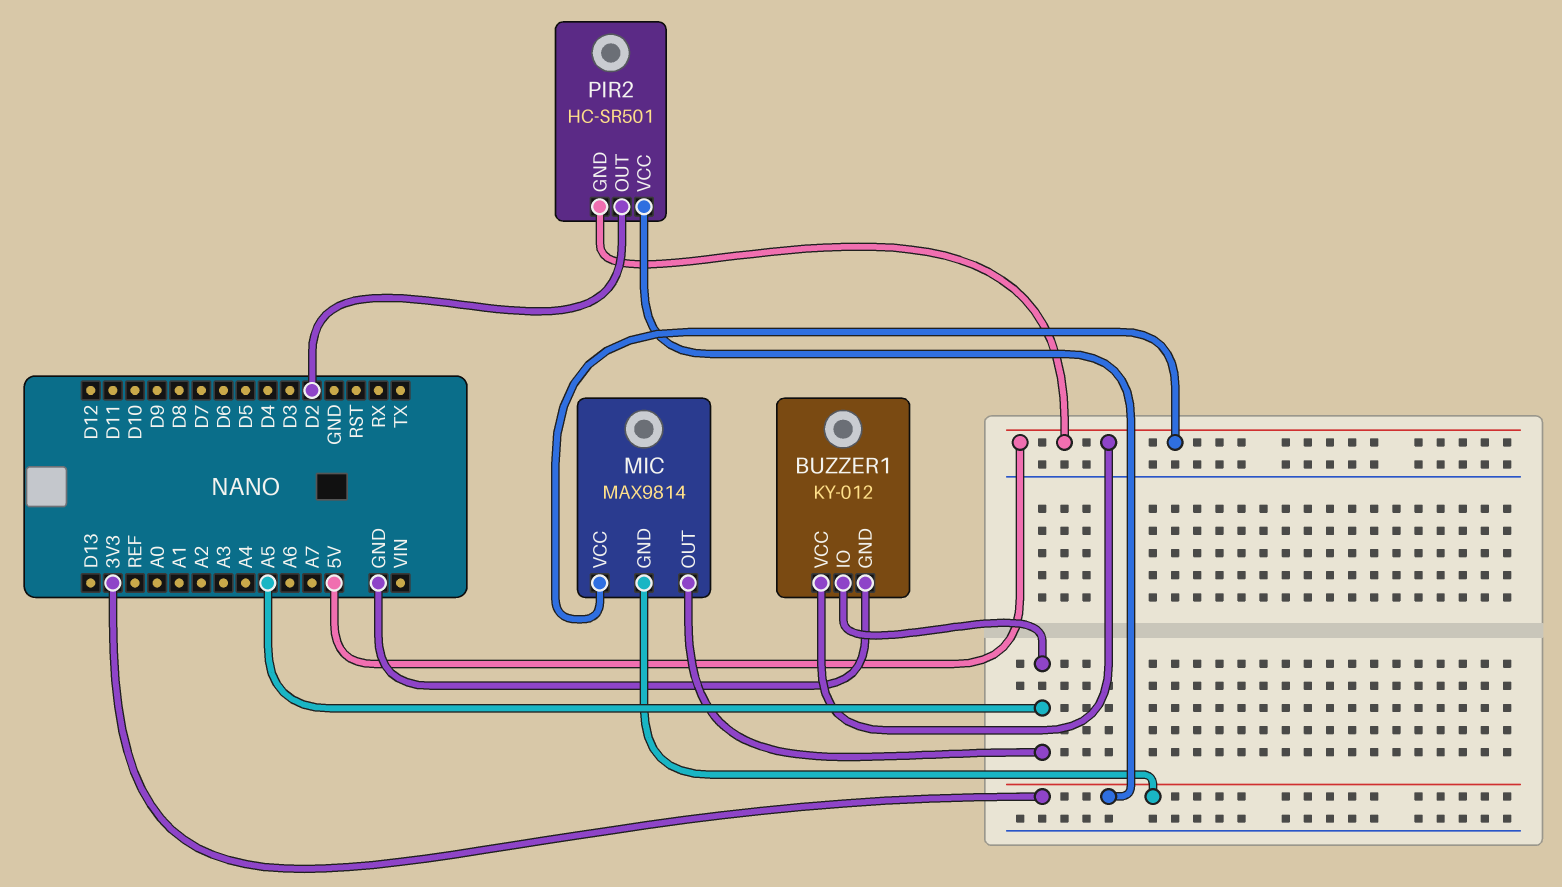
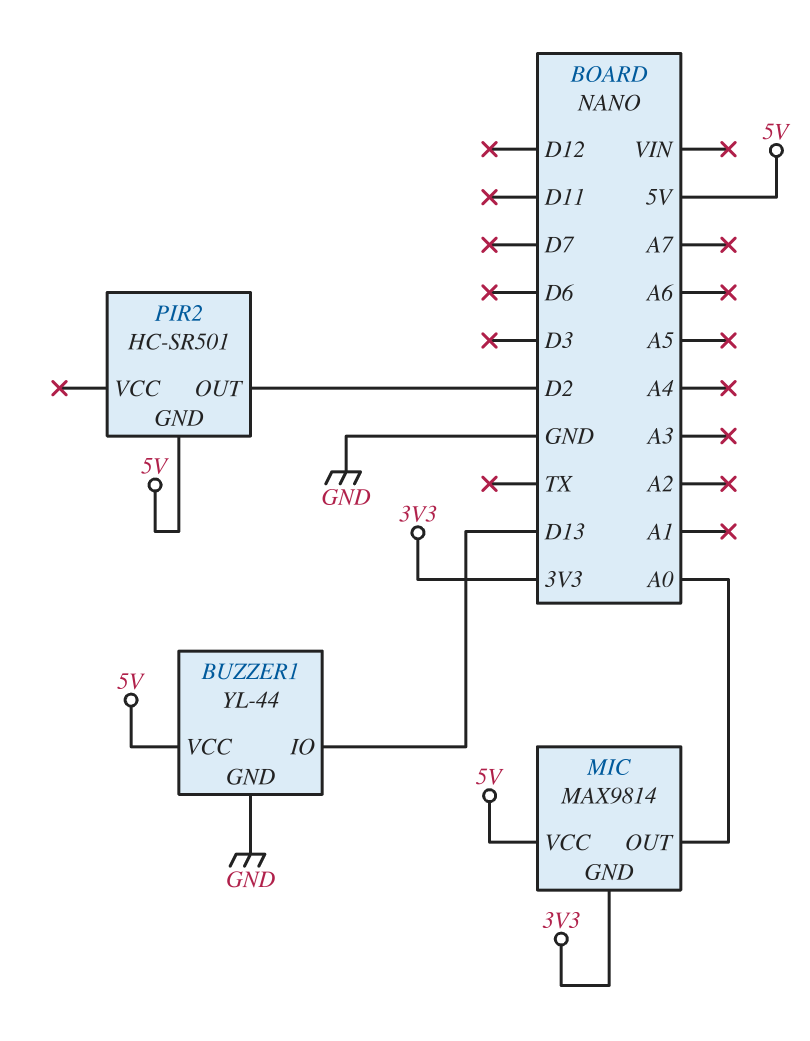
BUZZER1: KY-012 -> YL-44
BUZZER1 pin IO: A5 -> D13
MIC pin OUT: A5 -> A0
PIR2 pin VCC: 3V3 -> none

